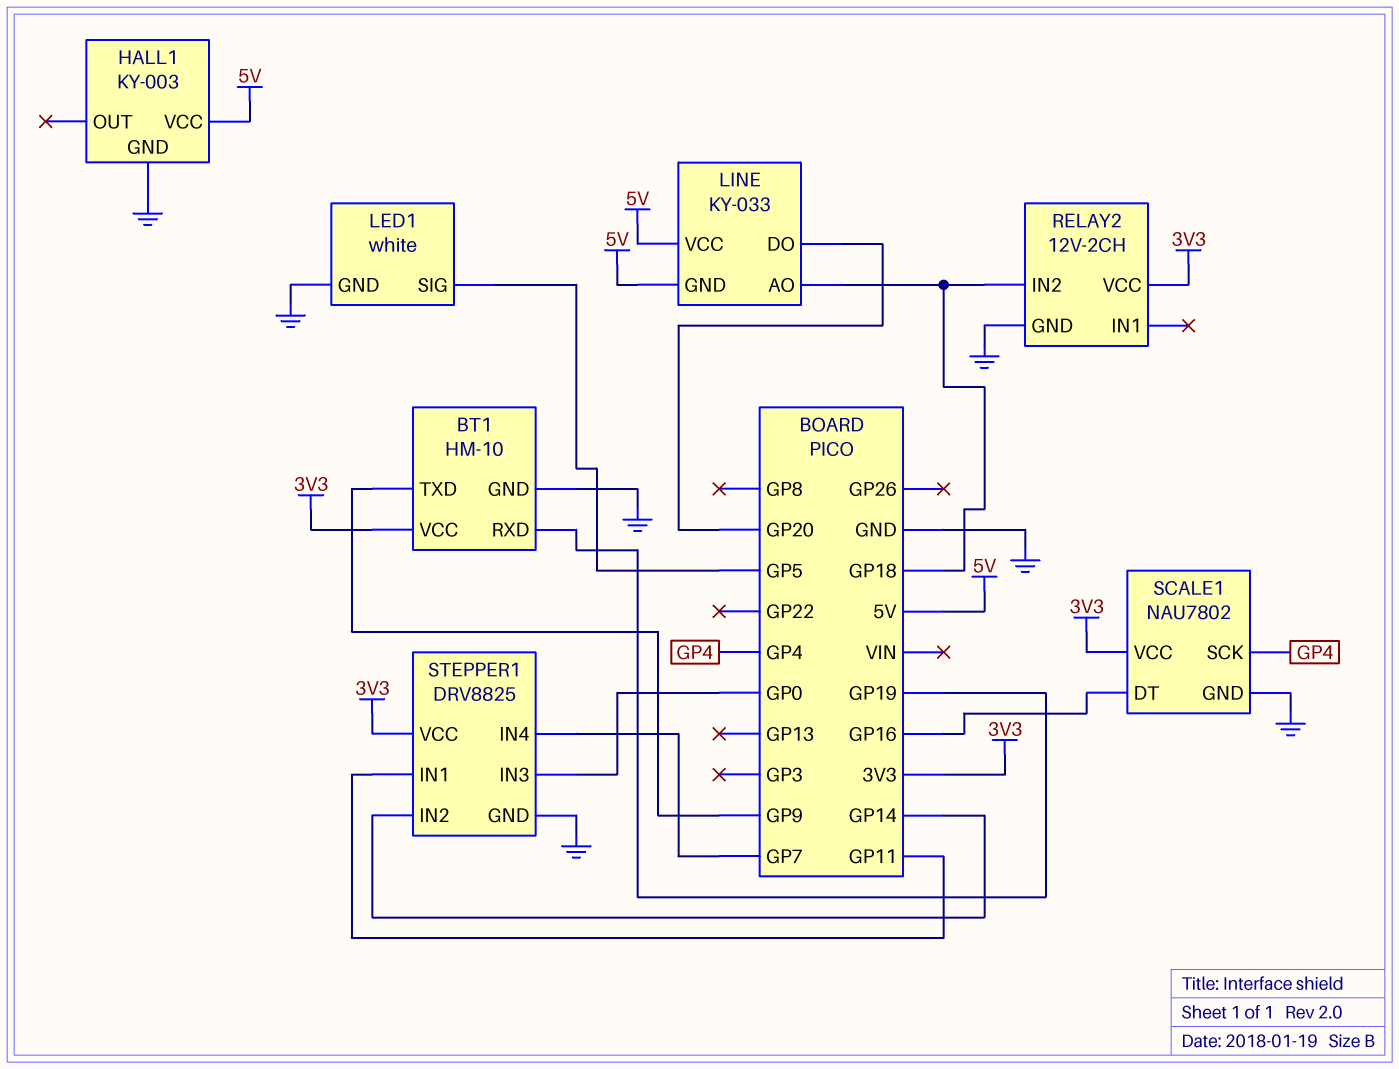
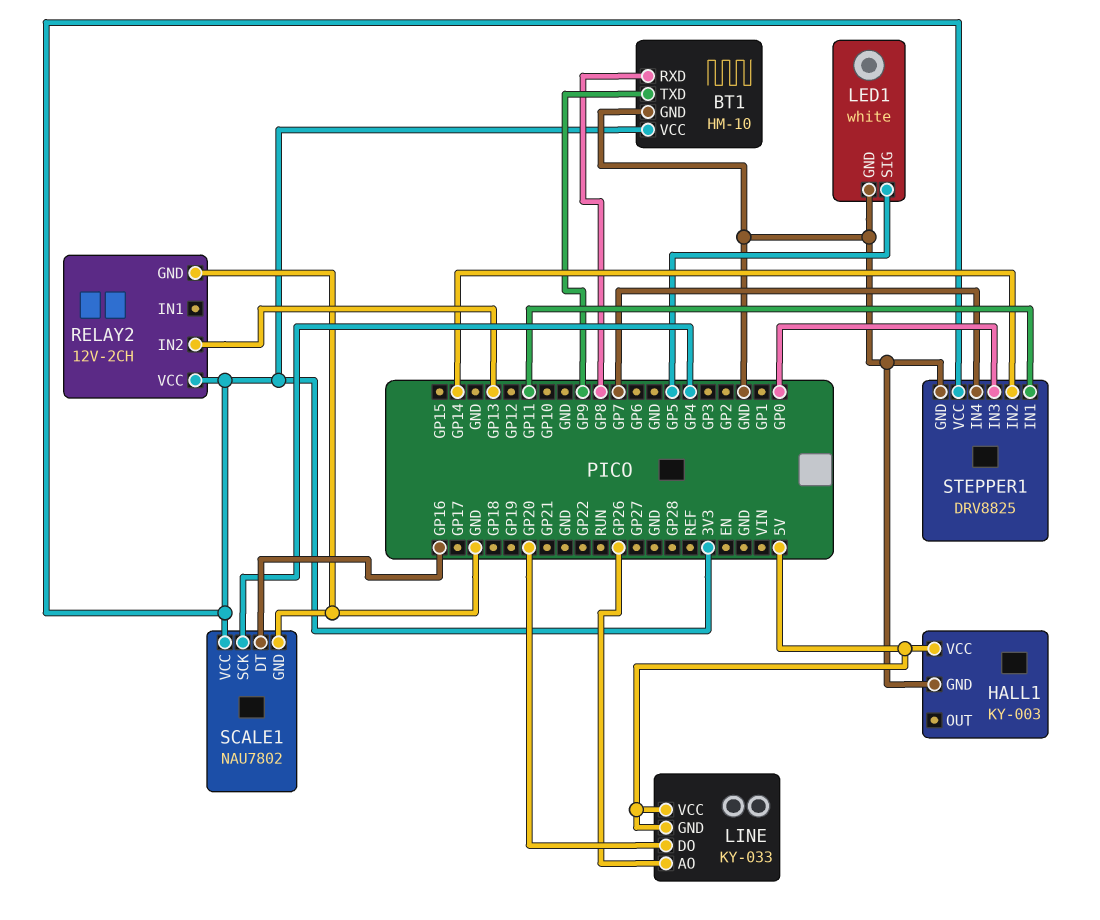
BT1 pin RXD: GP19 -> GP8
LINE pin AO: GP18 -> GP26
RELAY2 pin IN2: GP18 -> GP13

